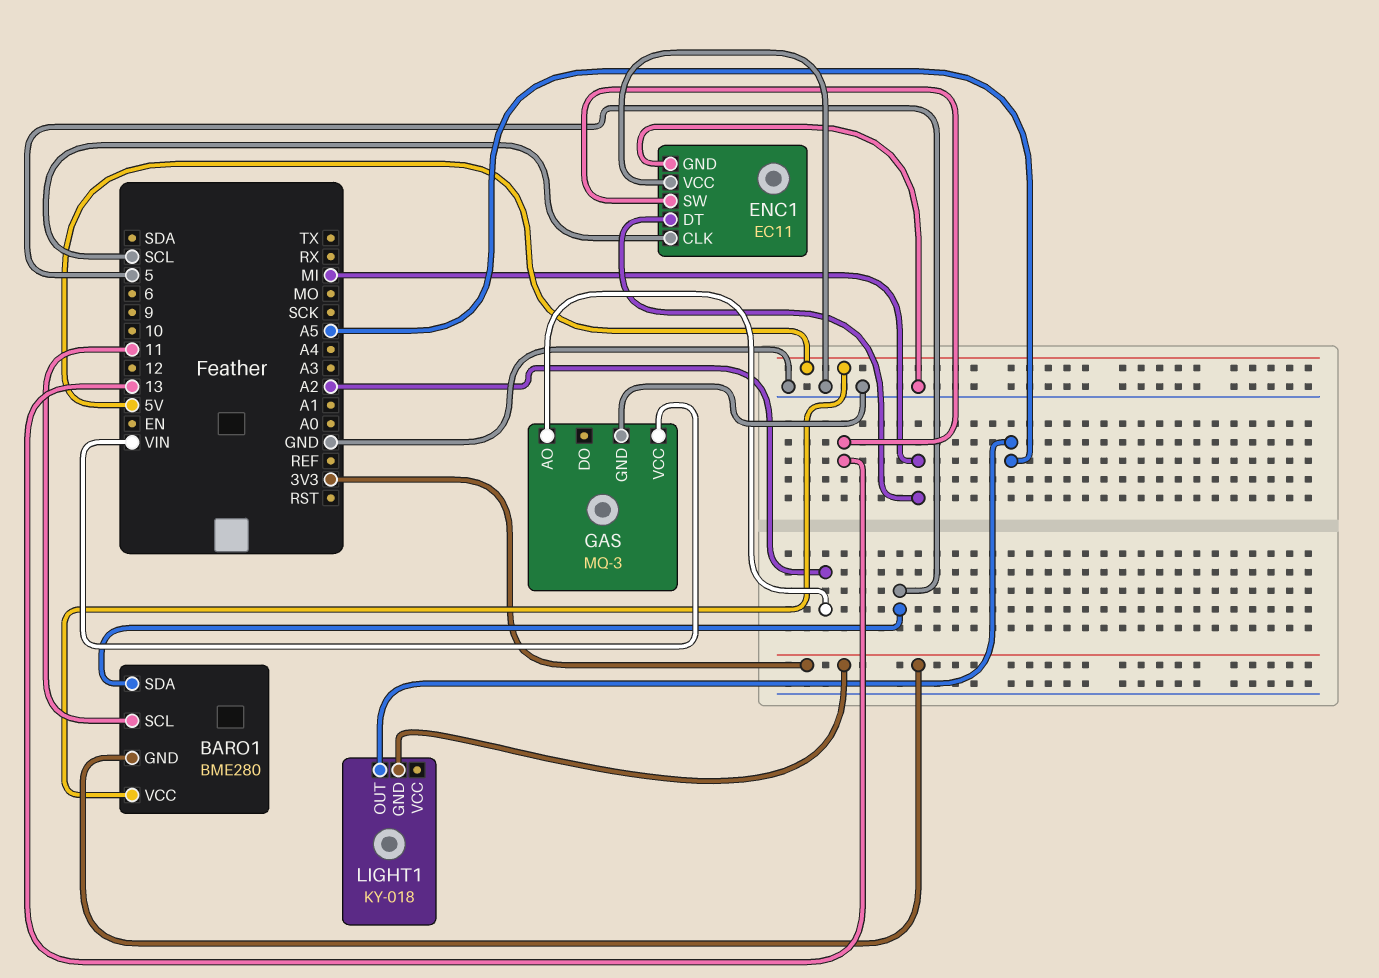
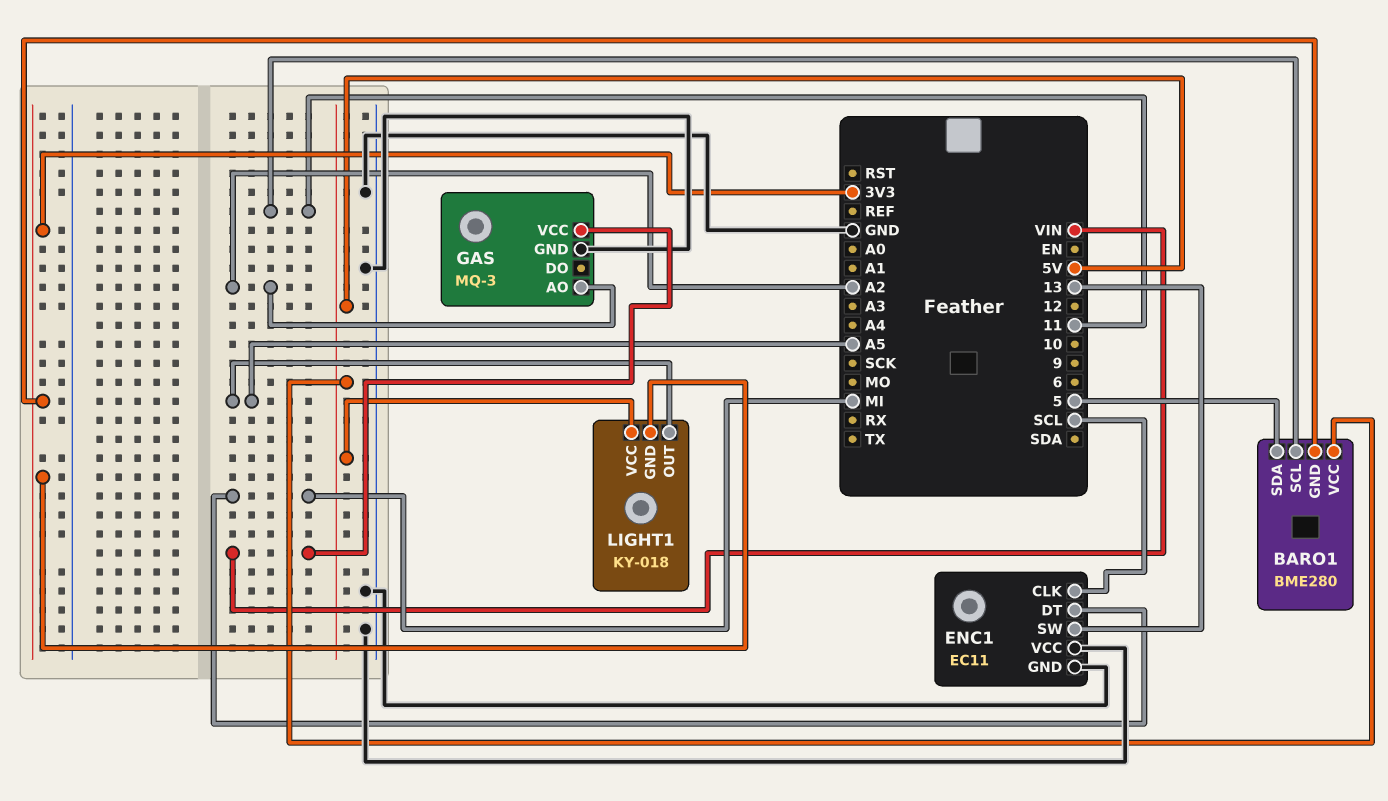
LIGHT1 pin VCC: none -> 5V

